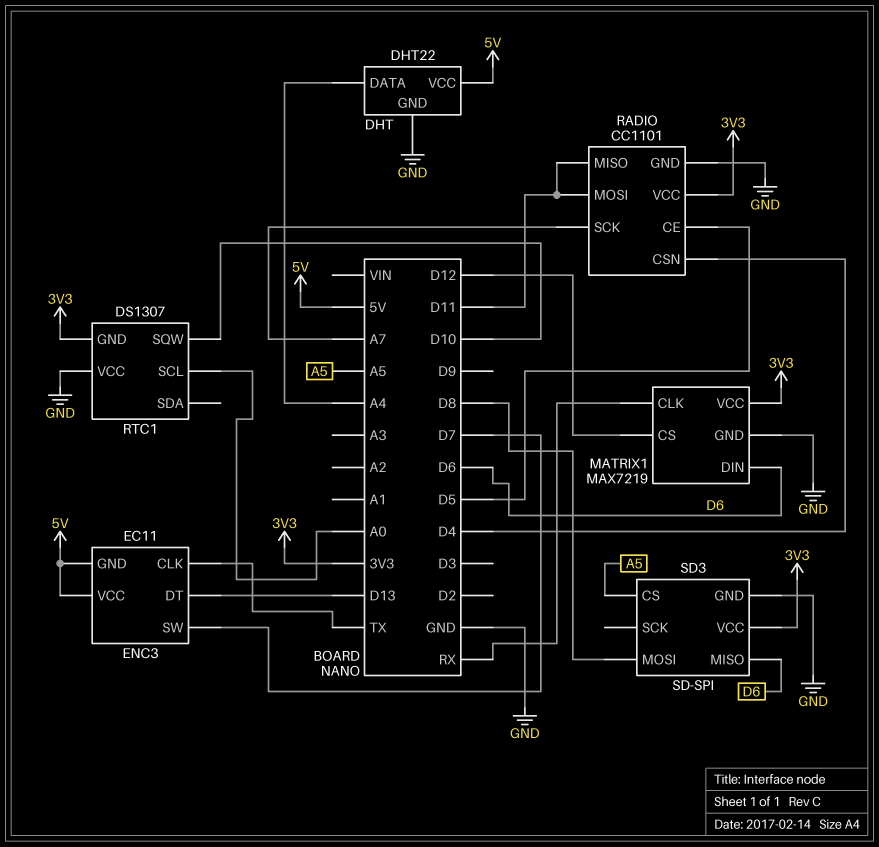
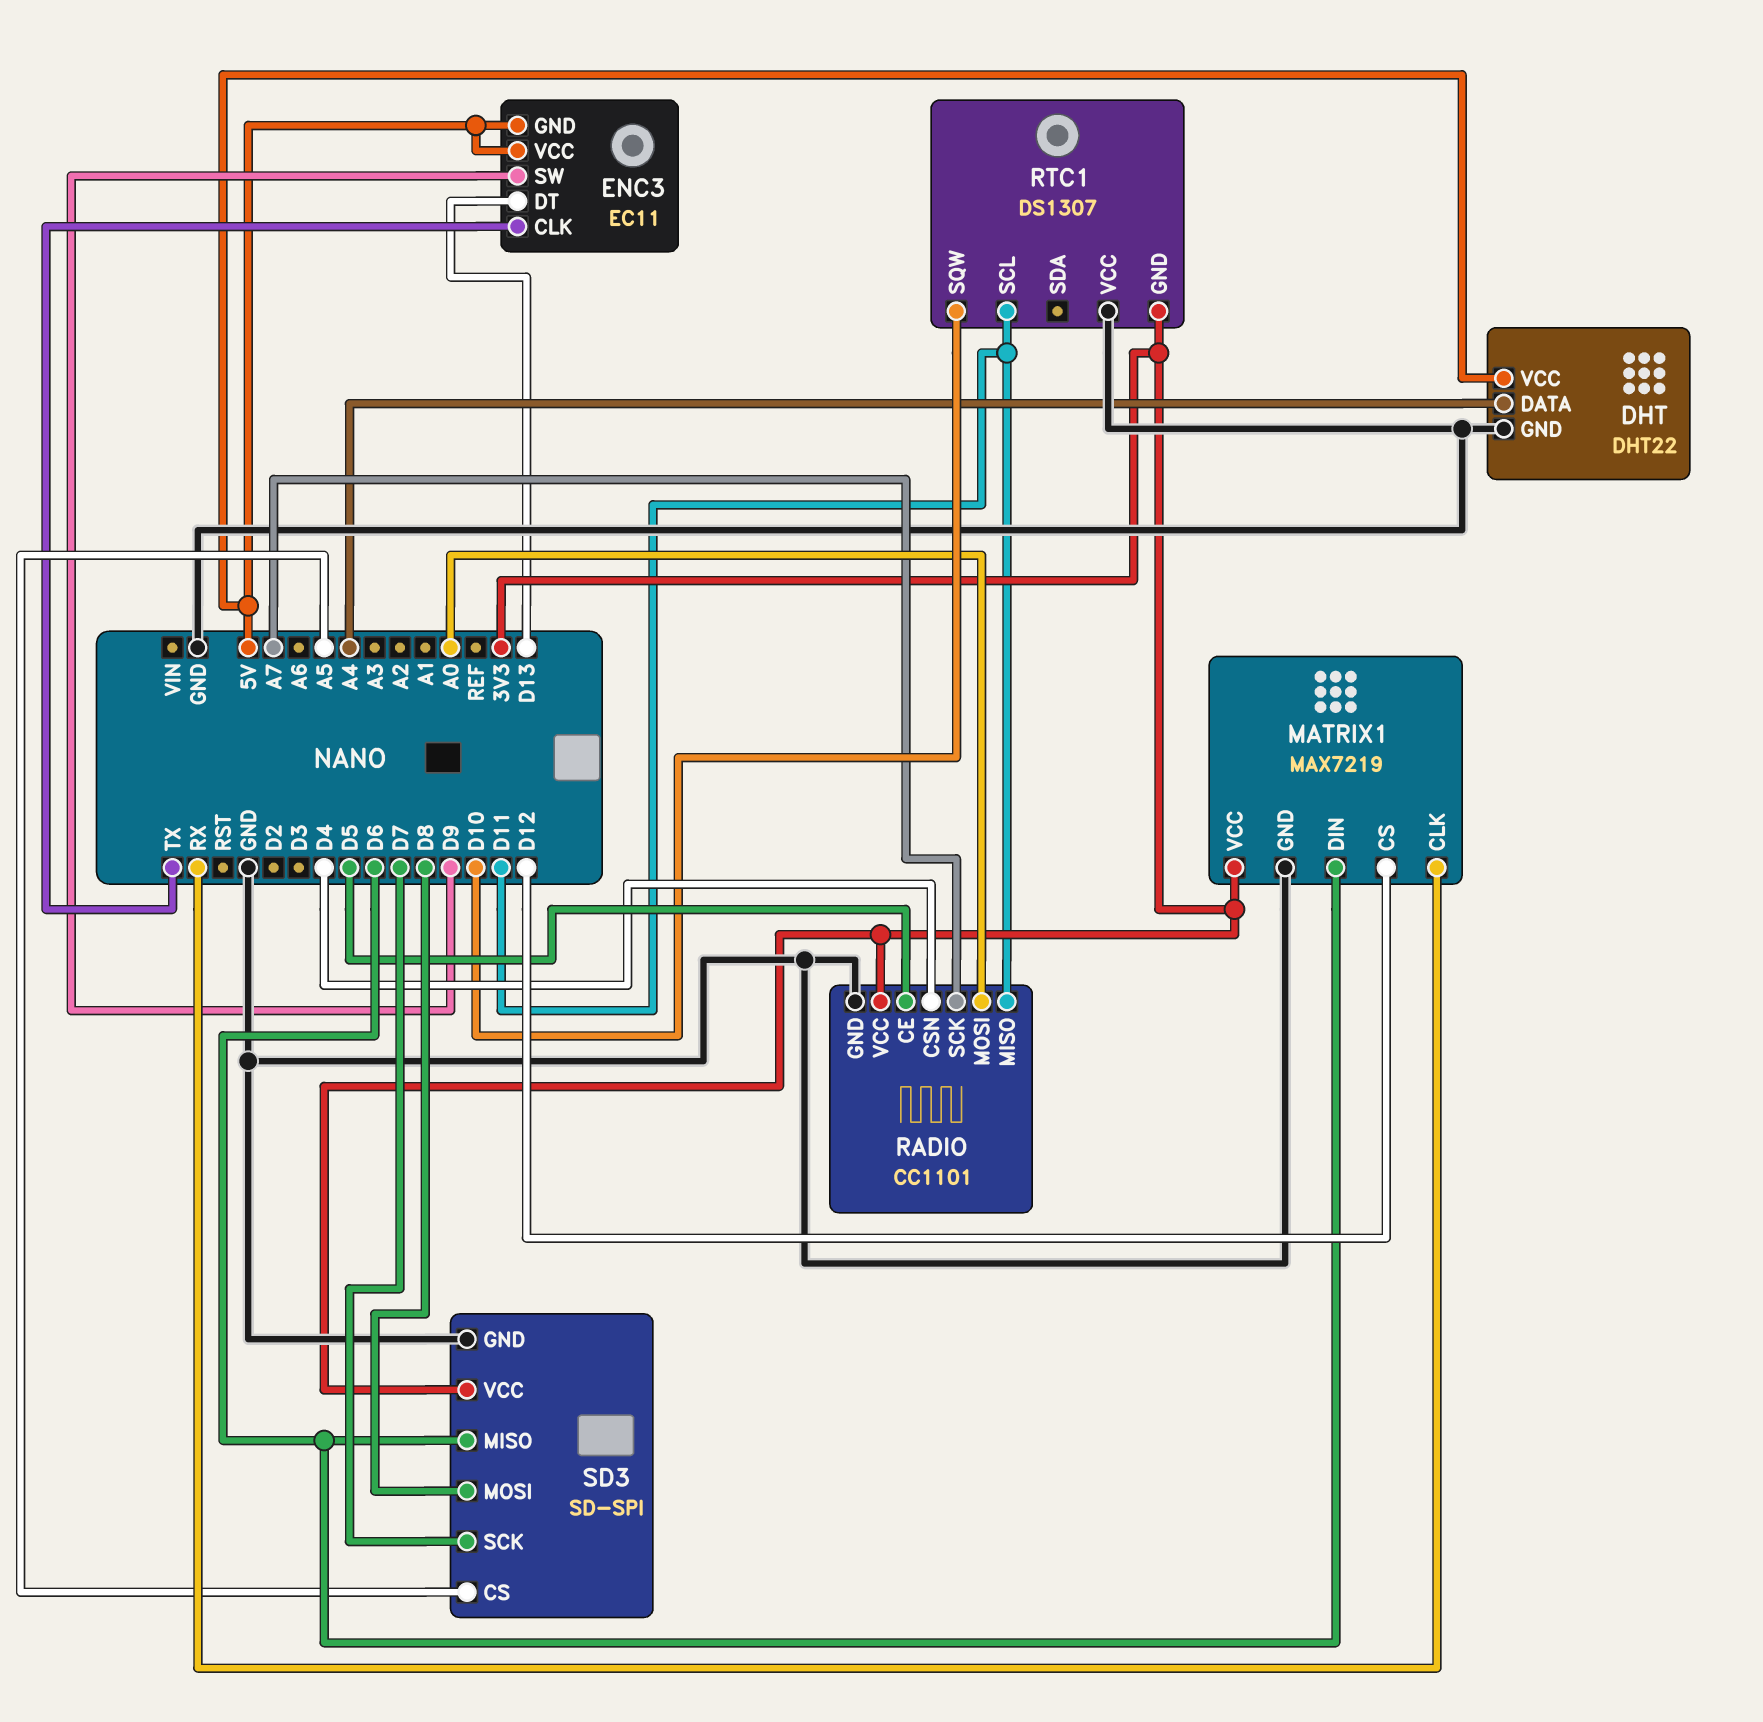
ENC3 pin SW: D7 -> D9
RADIO pin MOSI: D11 -> A0
RTC1 pin SCL: A0 -> D11
SD3 pin SCK: none -> D7

